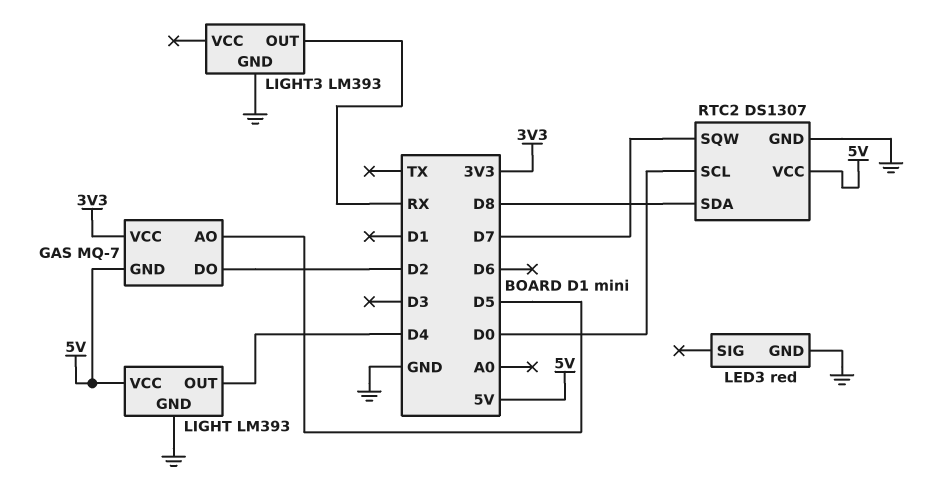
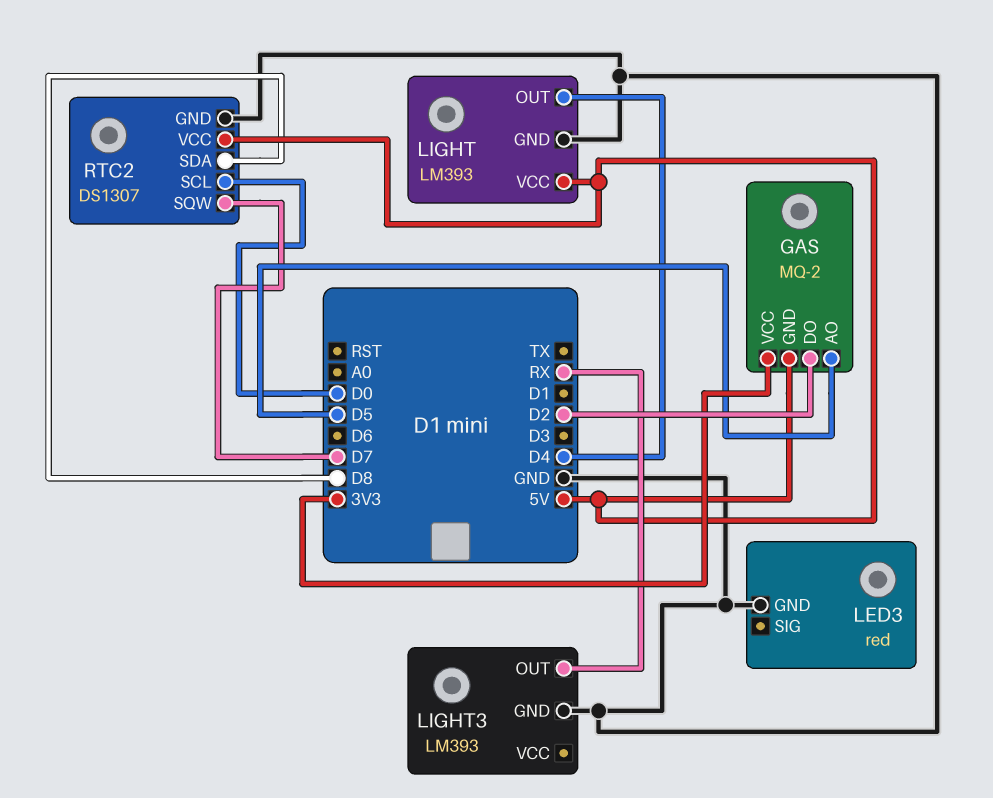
GAS: MQ-7 -> MQ-2

